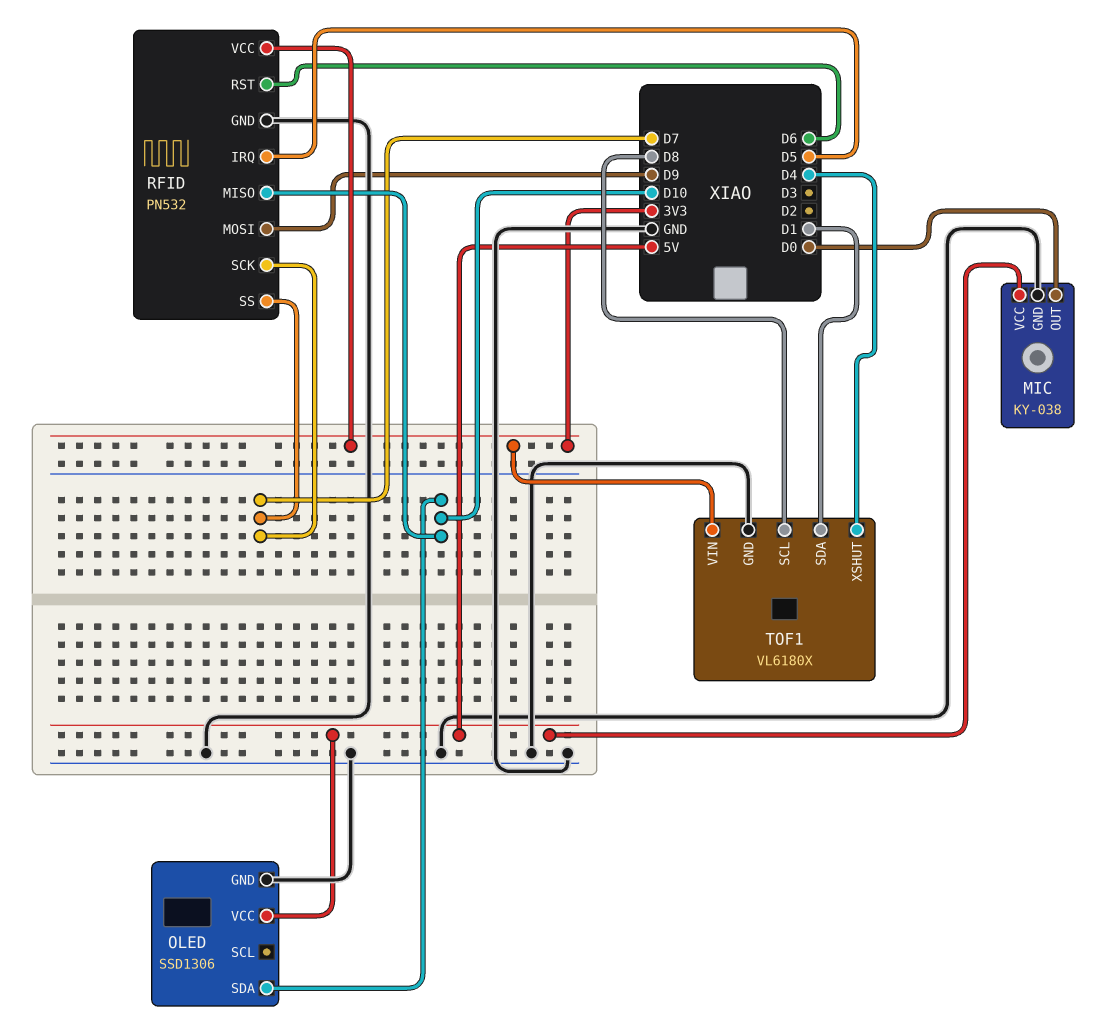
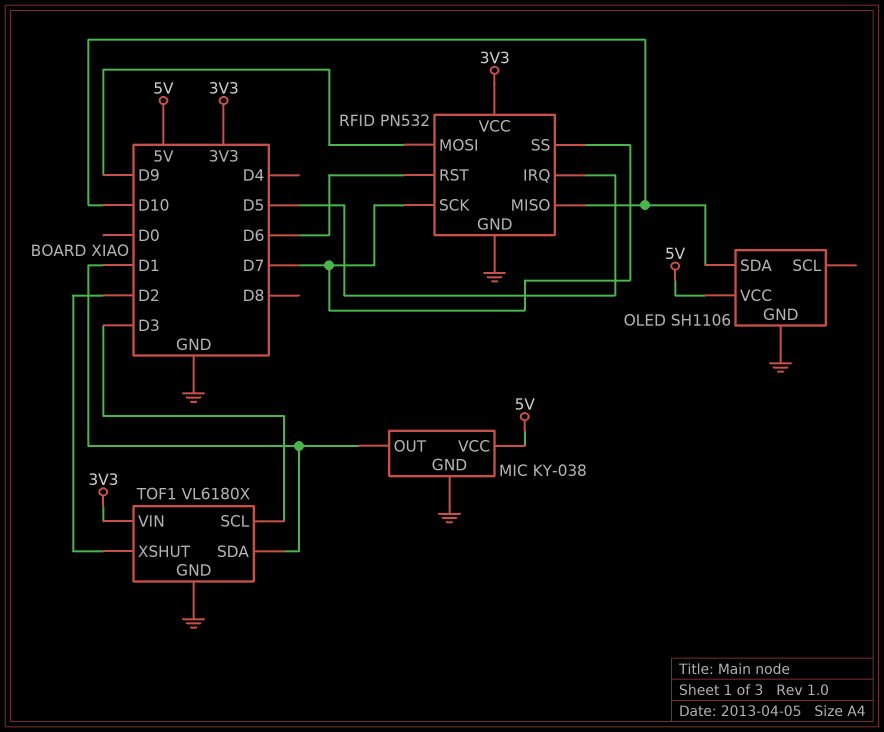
MIC pin OUT: D0 -> D1
OLED: SSD1306 -> SH1106
TOF1 pin SCL: D8 -> D3
TOF1 pin XSHUT: D4 -> D2

